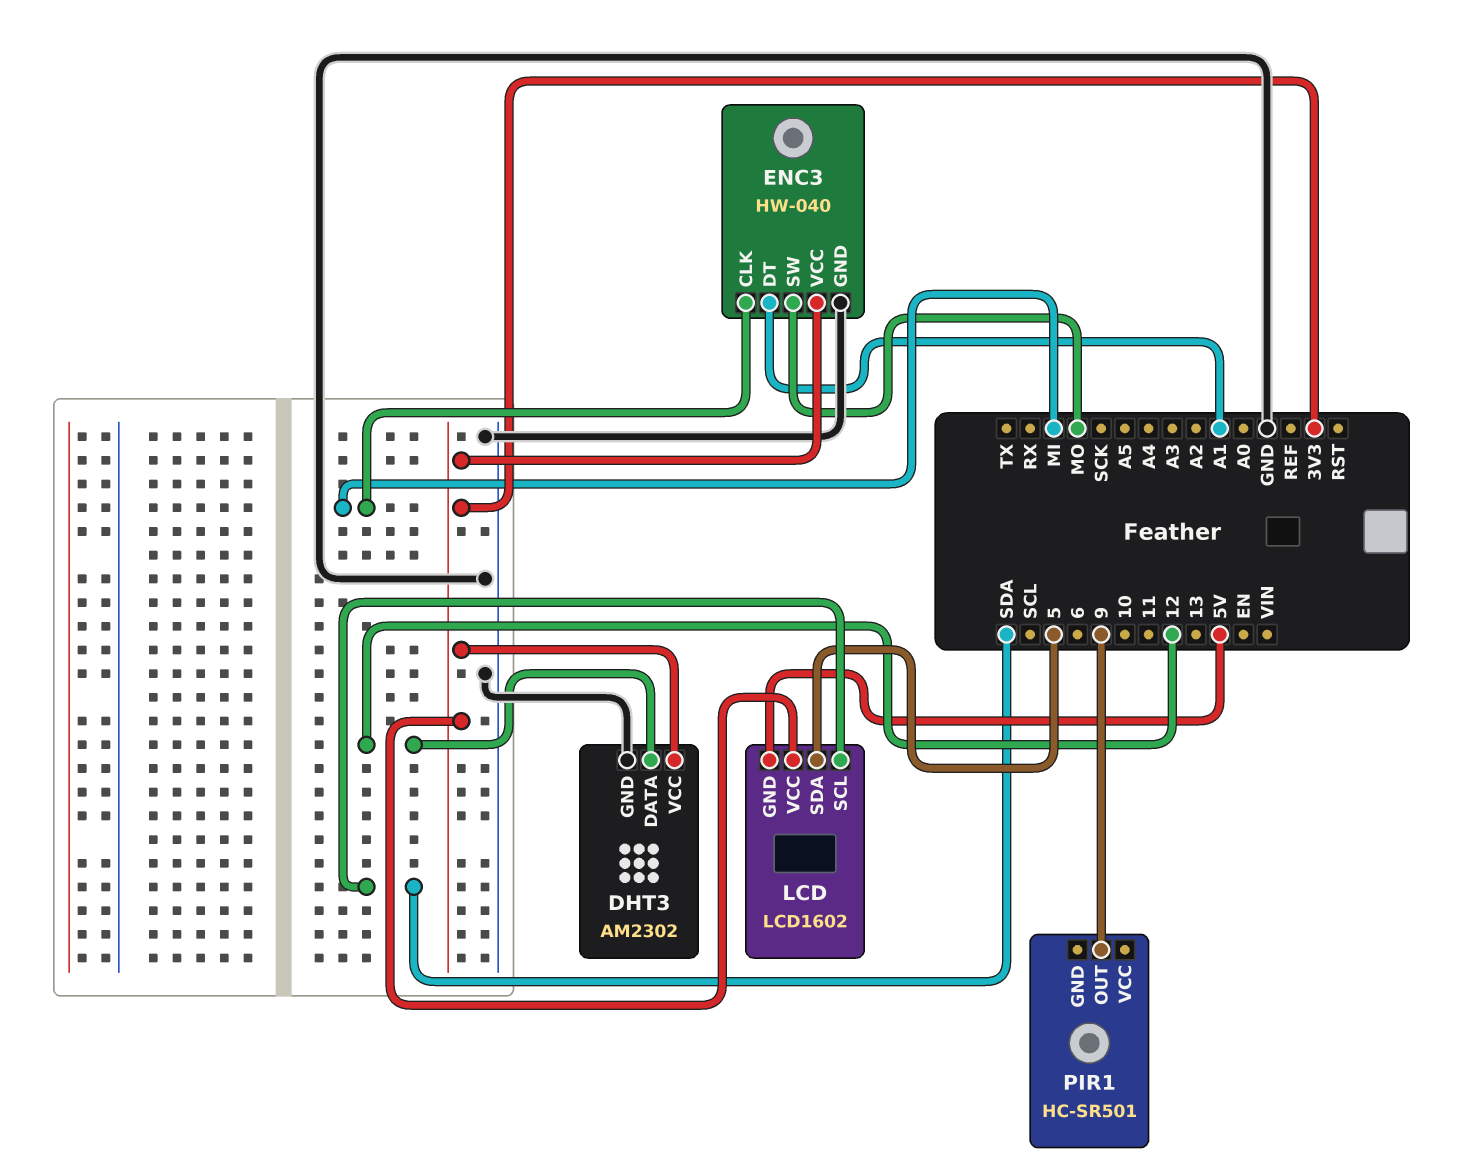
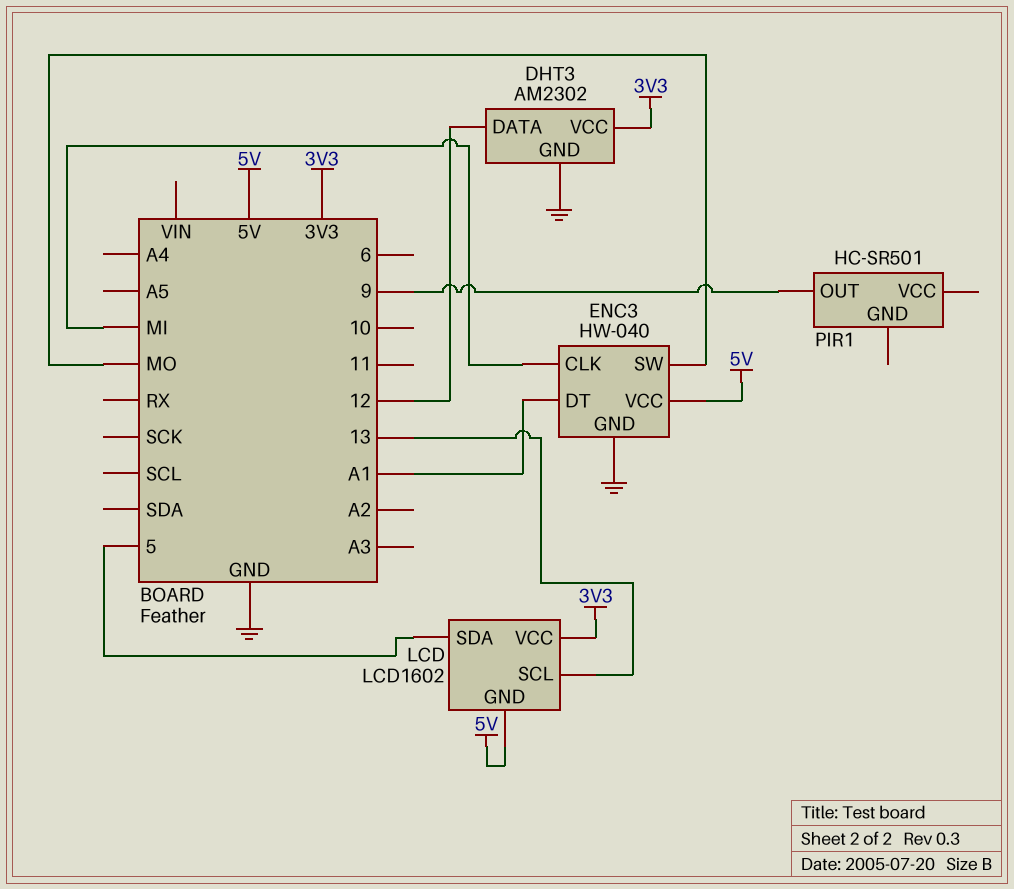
ENC3 pin VCC: 3V3 -> 5V
LCD pin SCL: SDA -> 13

